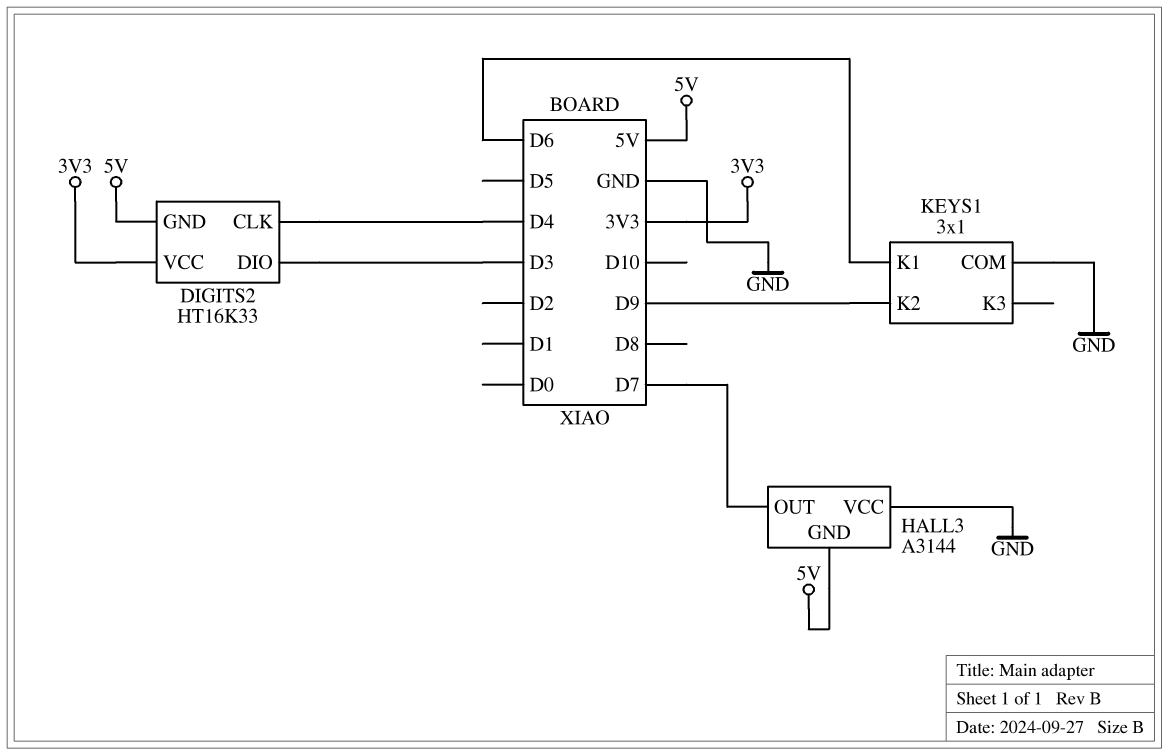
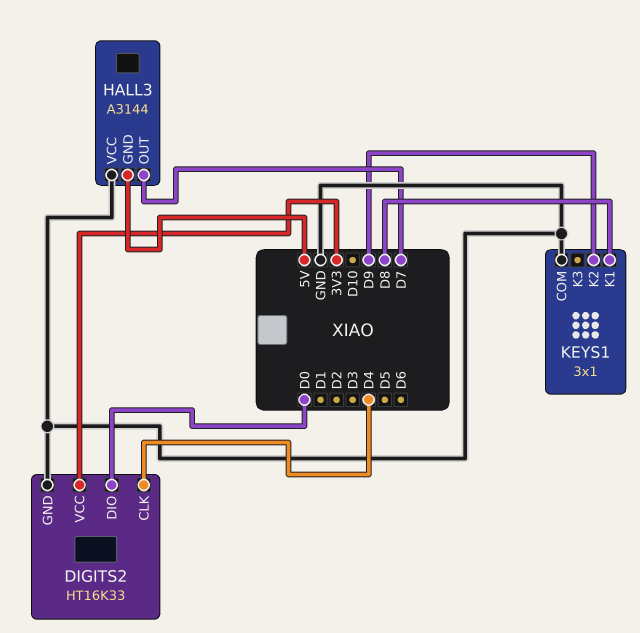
DIGITS2 pin DIO: D3 -> D0
DIGITS2 pin GND: 5V -> GND
KEYS1 pin K1: D6 -> D8

